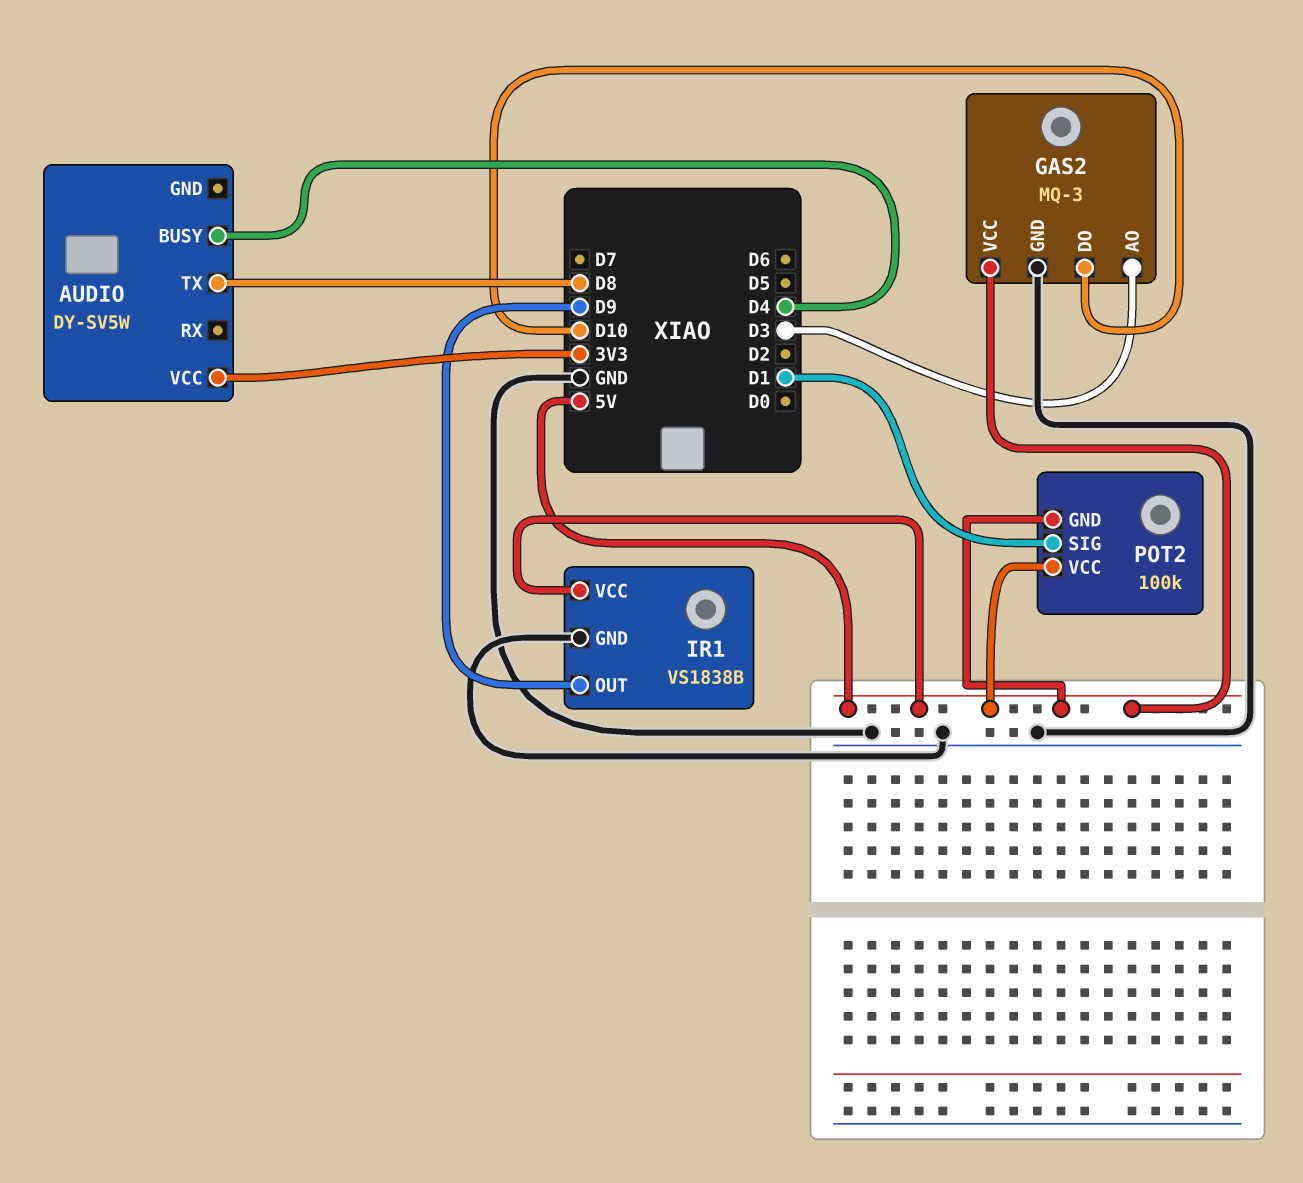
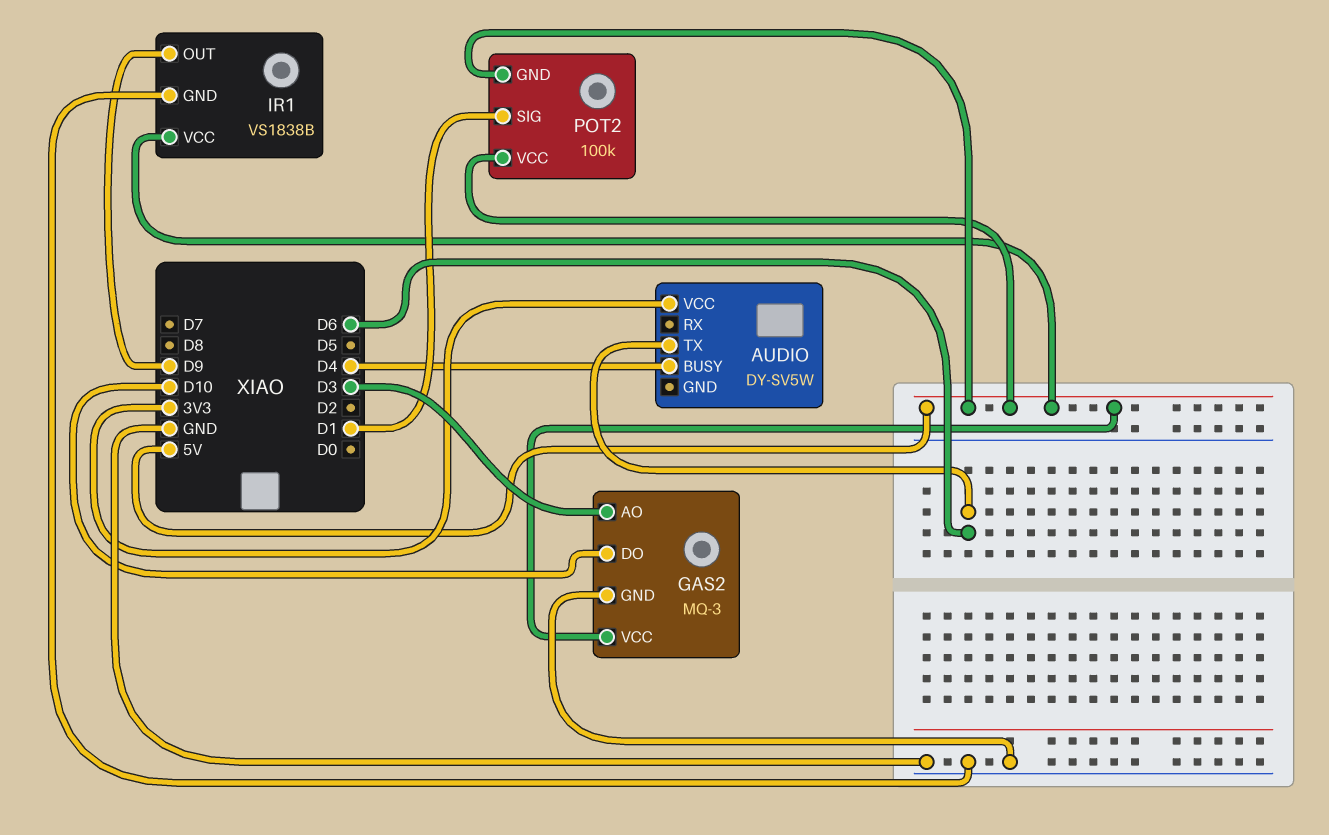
AUDIO pin TX: D8 -> D6

